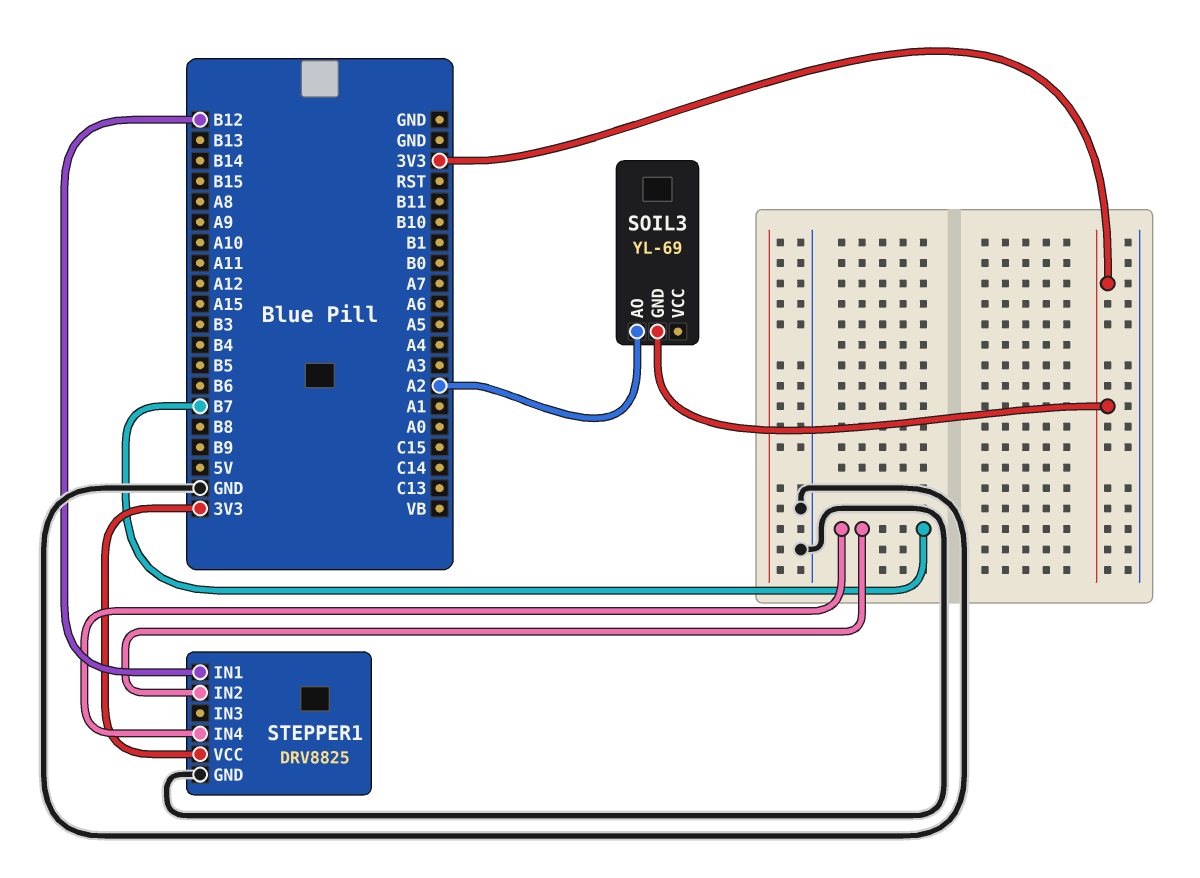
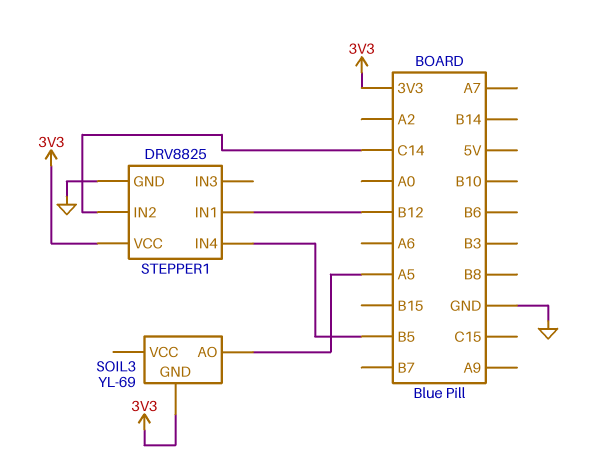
SOIL3 pin AO: A2 -> A5
STEPPER1 pin IN2: B7 -> C14
STEPPER1 pin IN4: B7 -> B5

